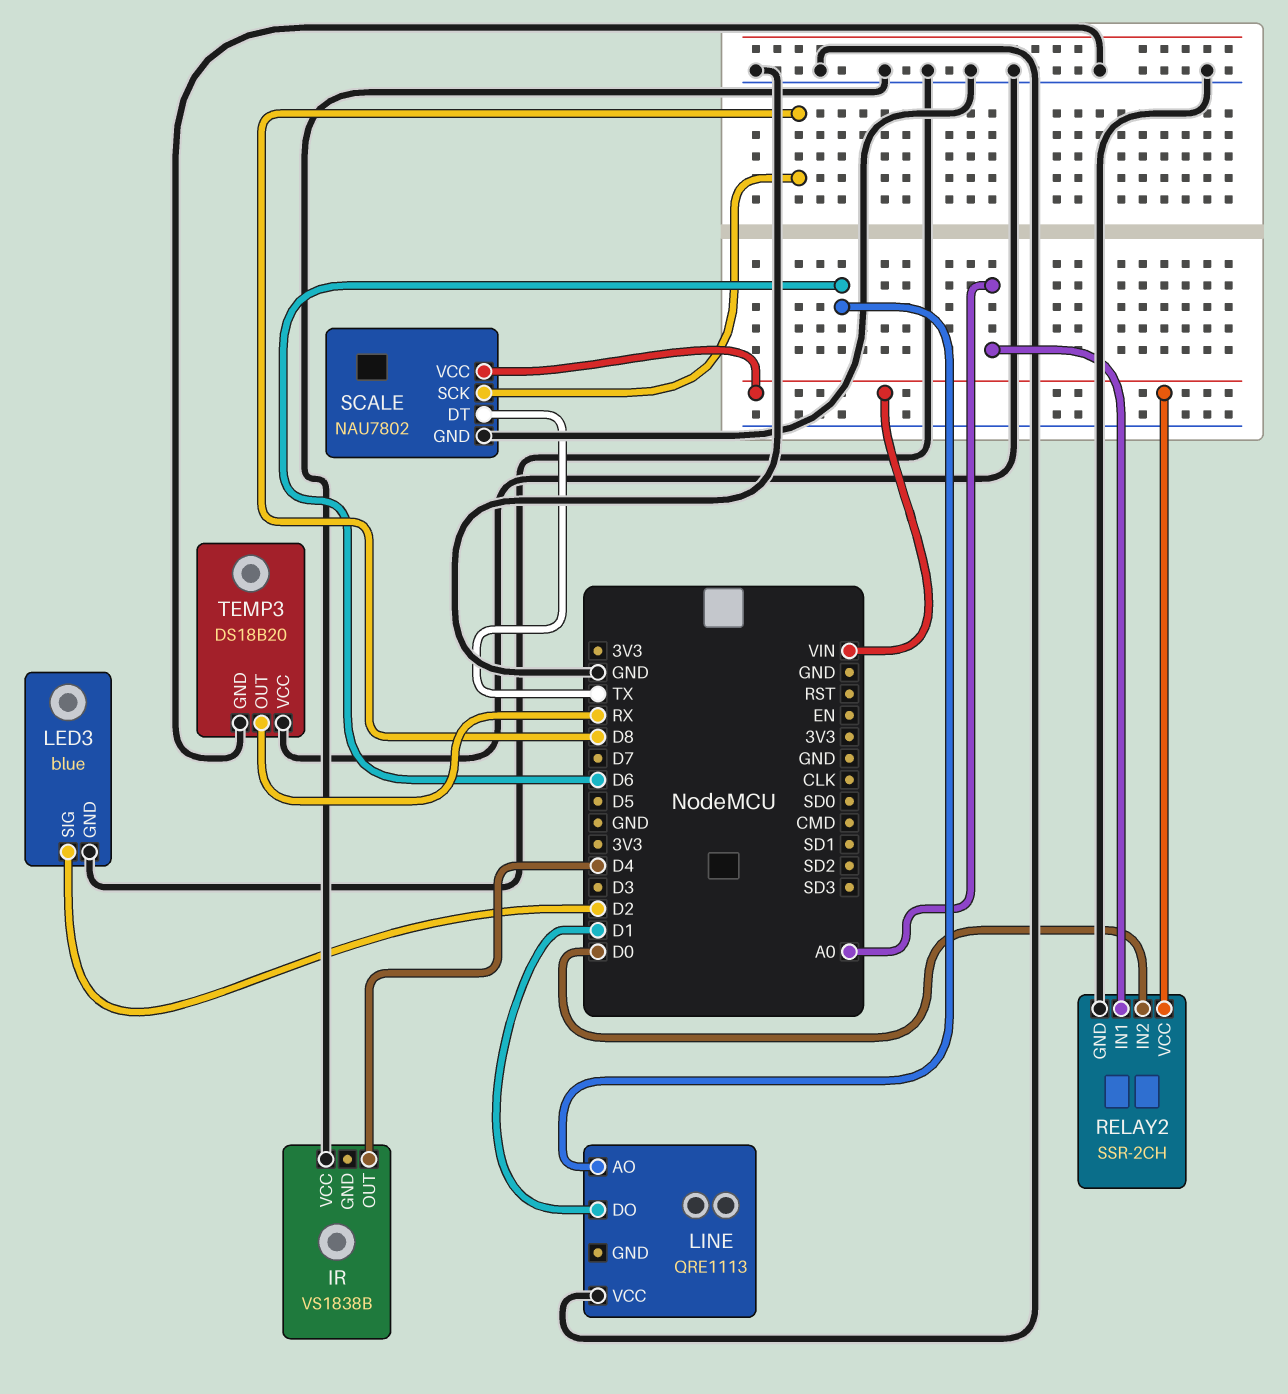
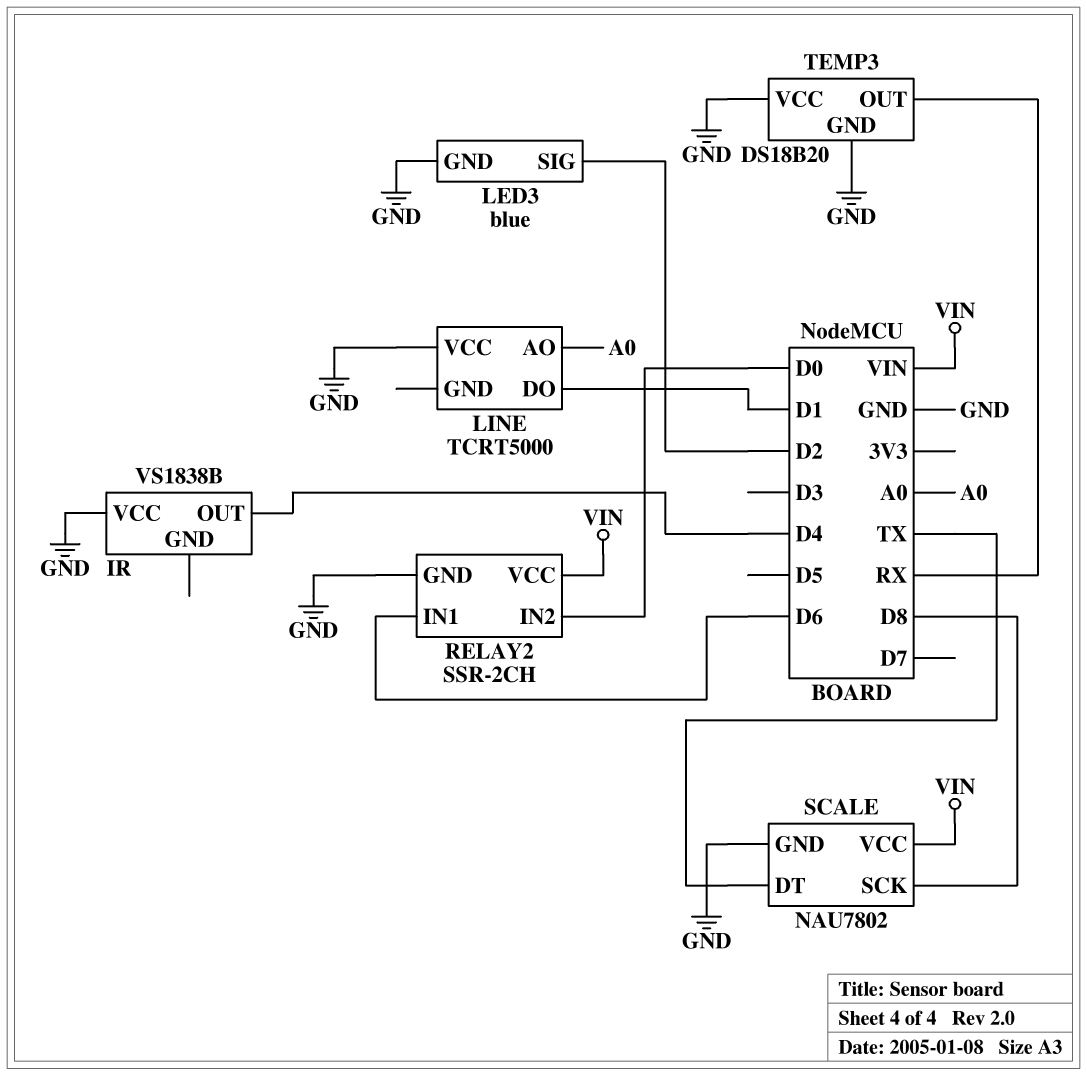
LINE: QRE1113 -> TCRT5000
LINE pin AO: D6 -> A0
RELAY2 pin IN1: A0 -> D6

